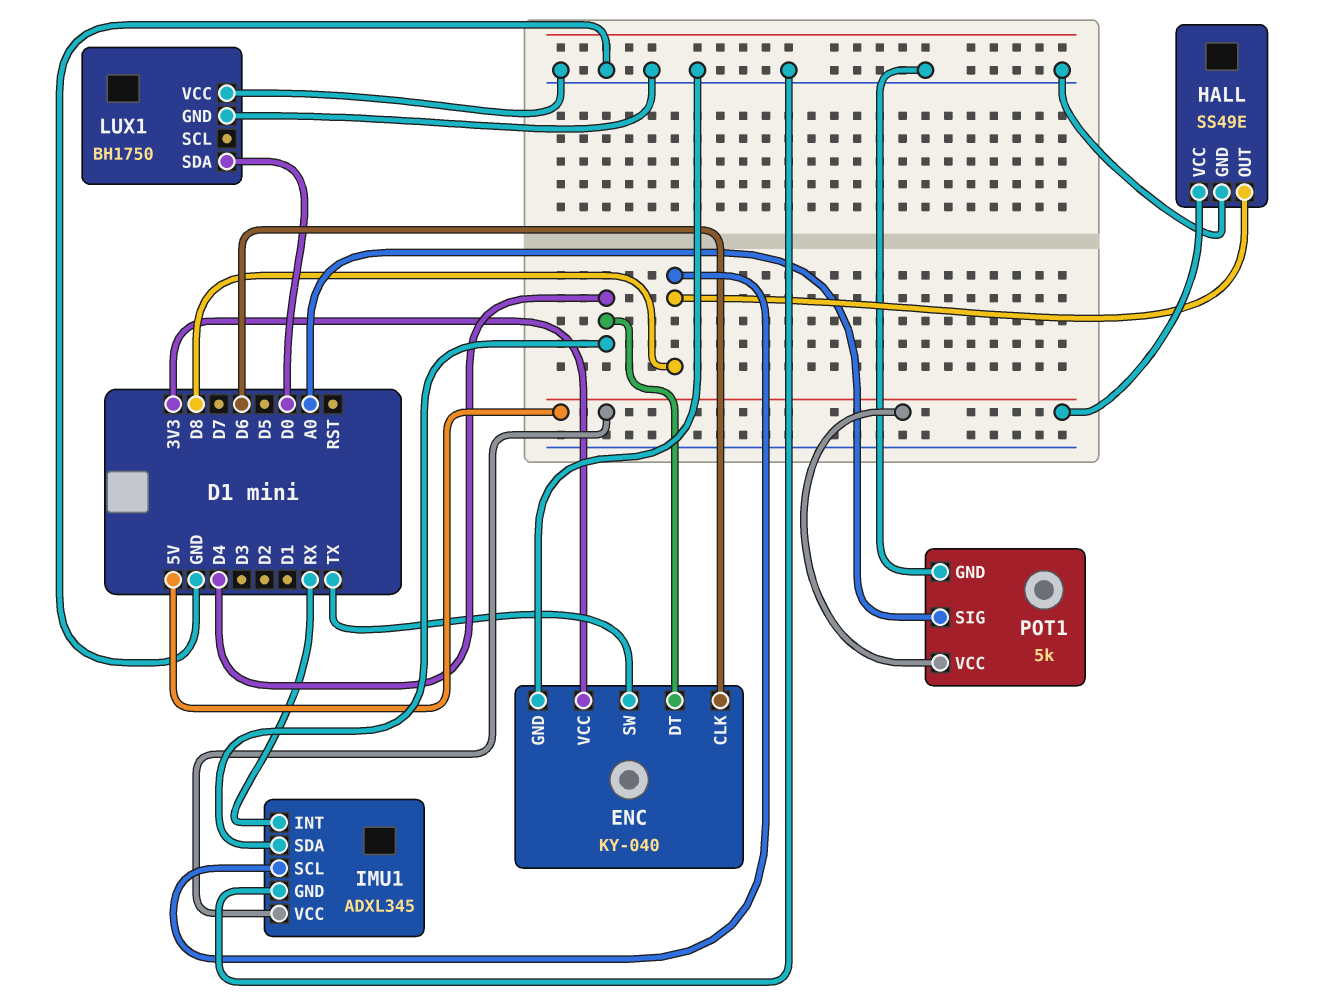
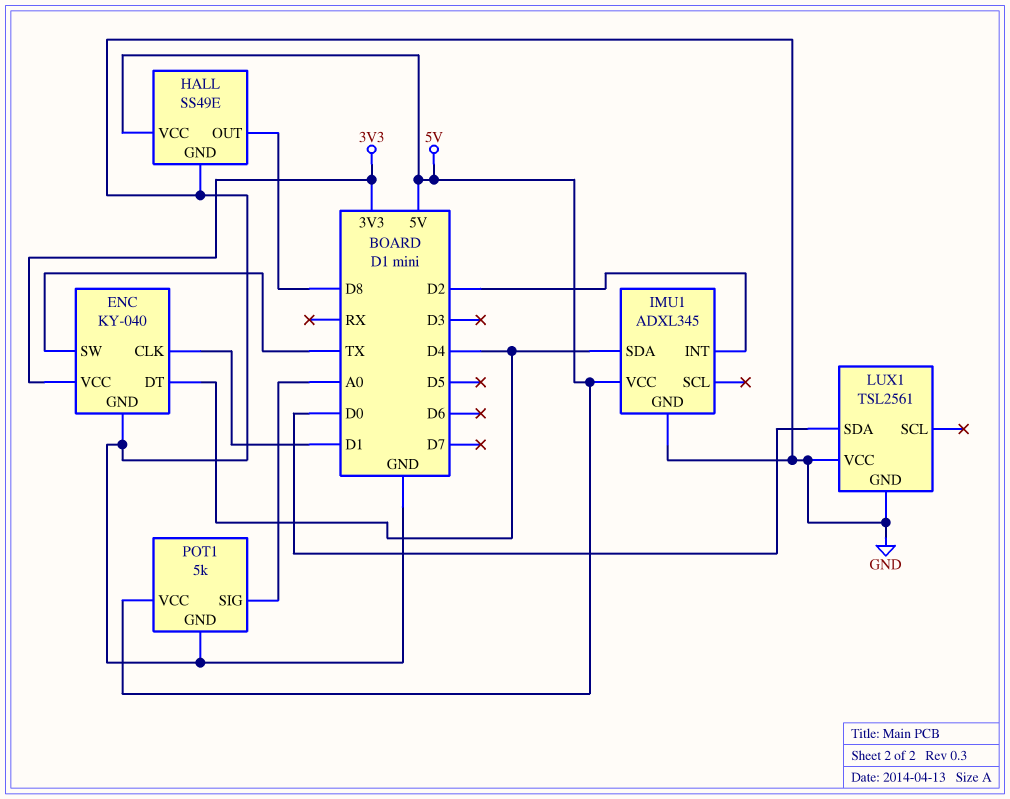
ENC pin CLK: D6 -> D1
IMU1 pin INT: RX -> D2
IMU1 pin SCL: D8 -> none
LUX1: BH1750 -> TSL2561

